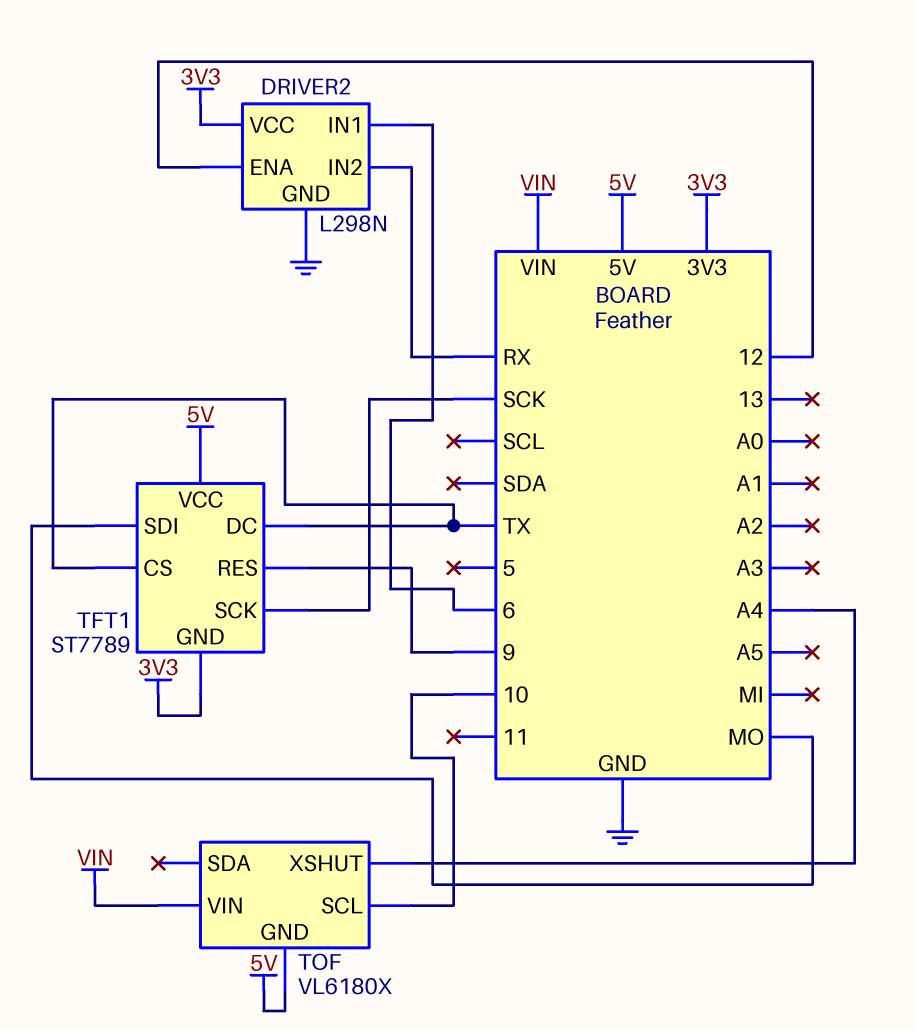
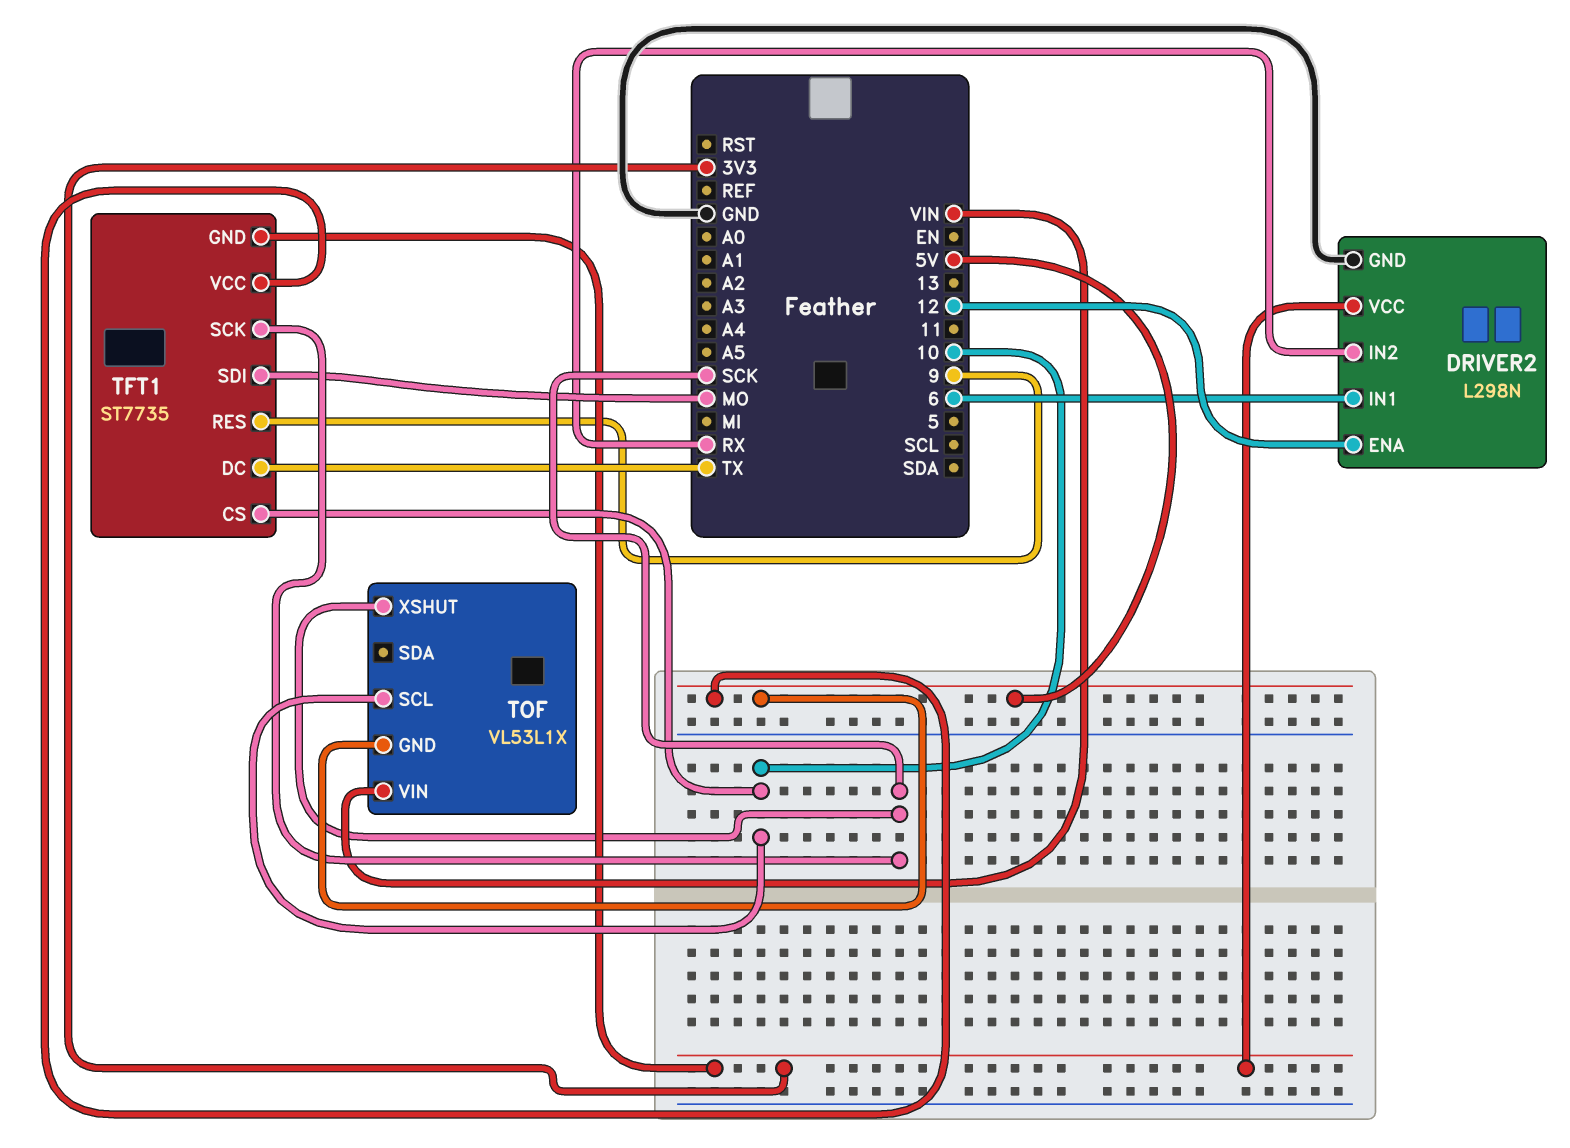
TFT1: ST7789 -> ST7735
TFT1 pin CS: TX -> 10
TOF: VL6180X -> VL53L1X
TOF pin XSHUT: A4 -> SCK

